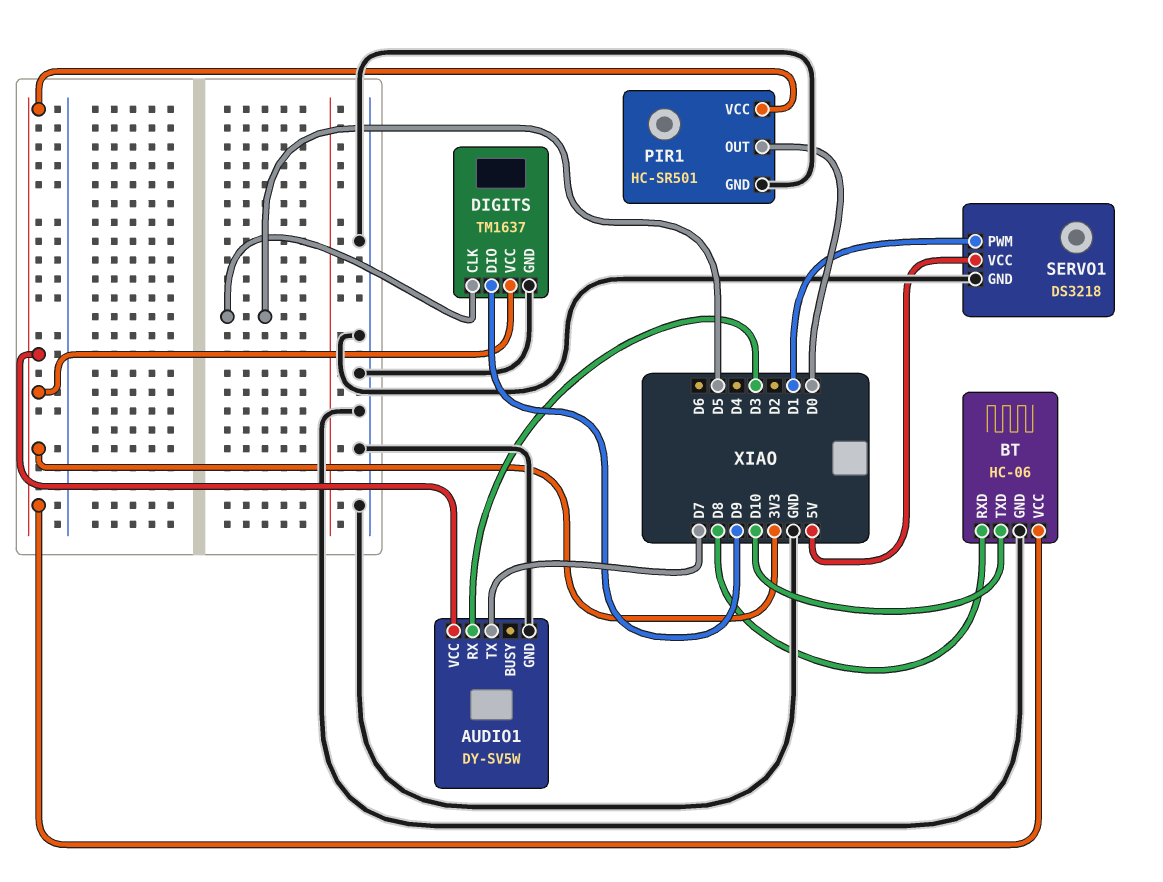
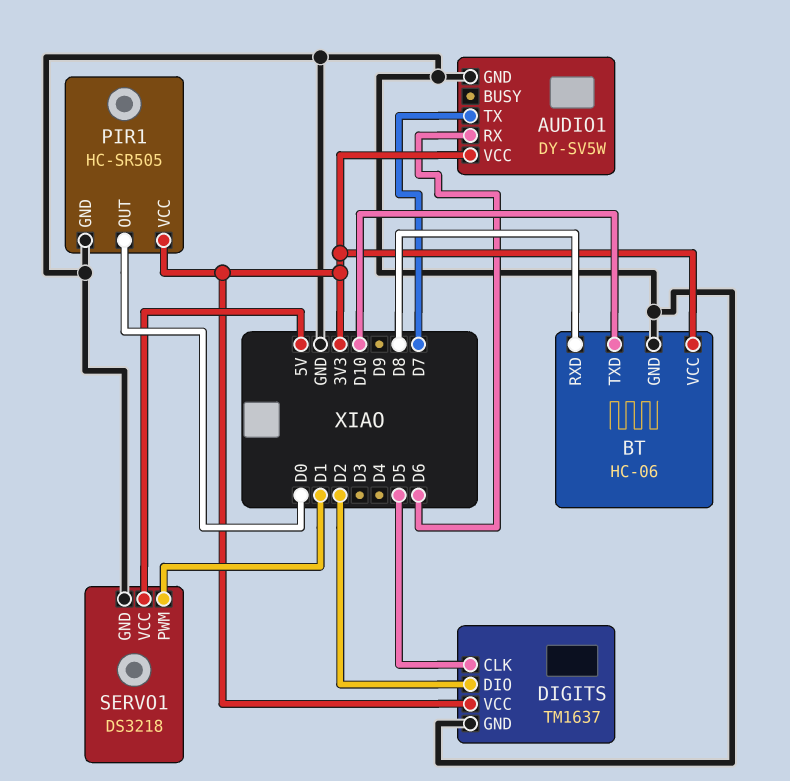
AUDIO1 pin RX: D3 -> D6
DIGITS pin DIO: D9 -> D2
PIR1: HC-SR501 -> HC-SR505

